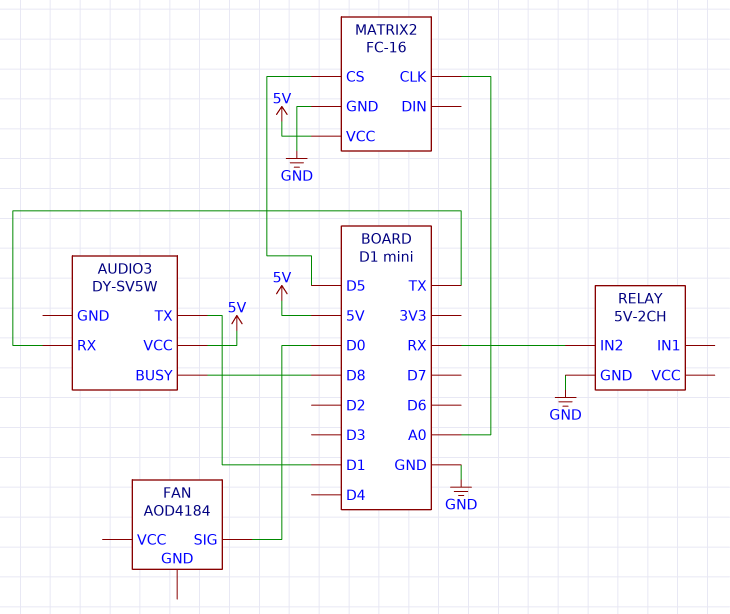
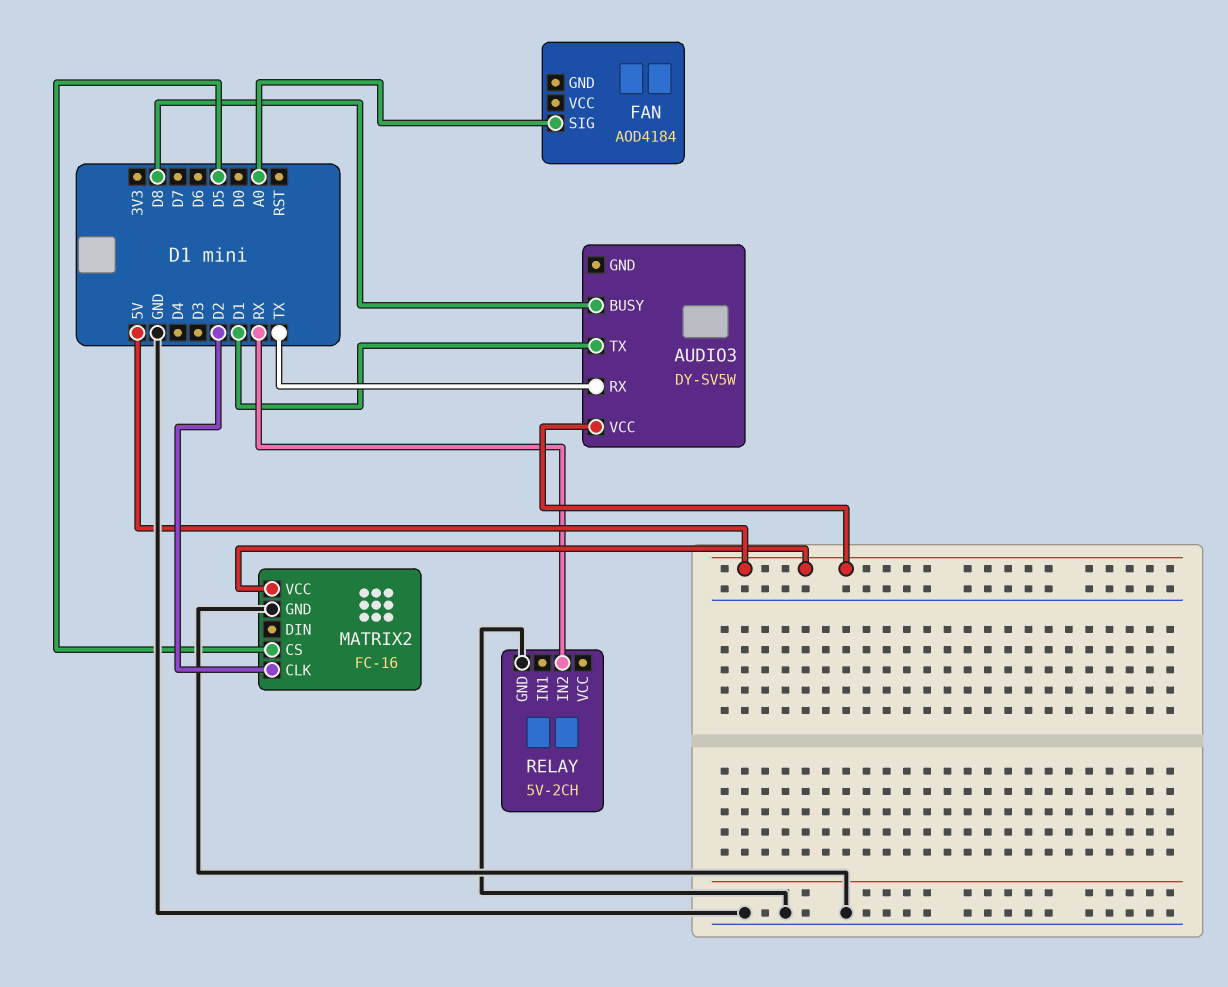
FAN pin SIG: D0 -> A0
MATRIX2 pin CLK: A0 -> D2

